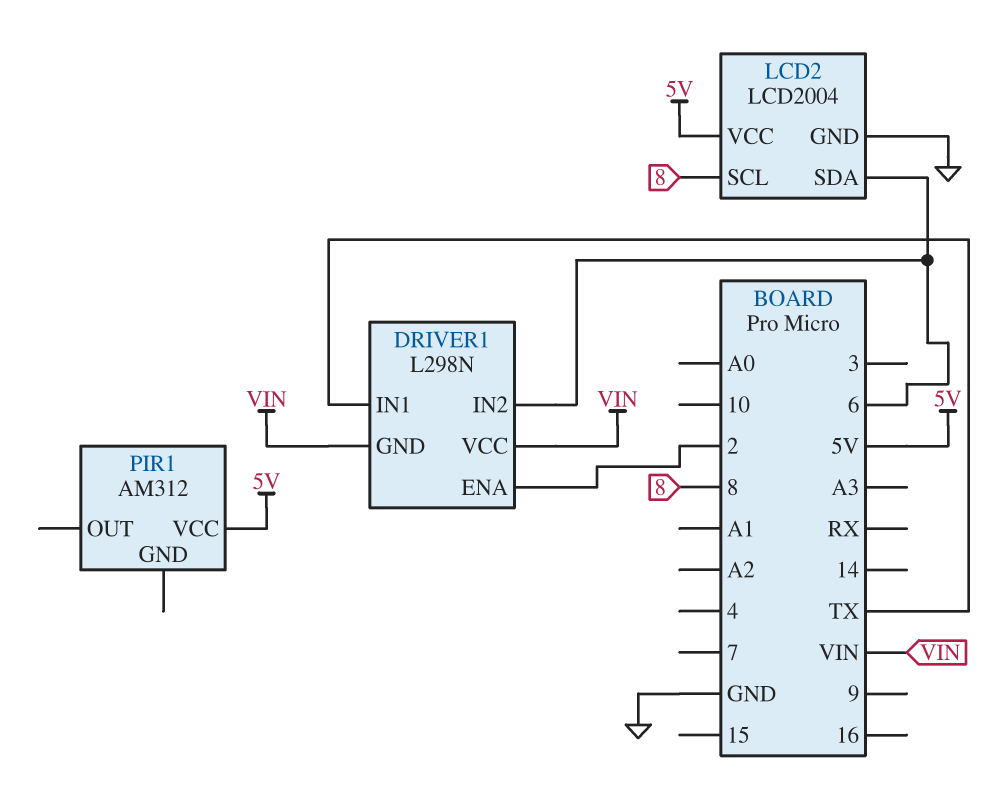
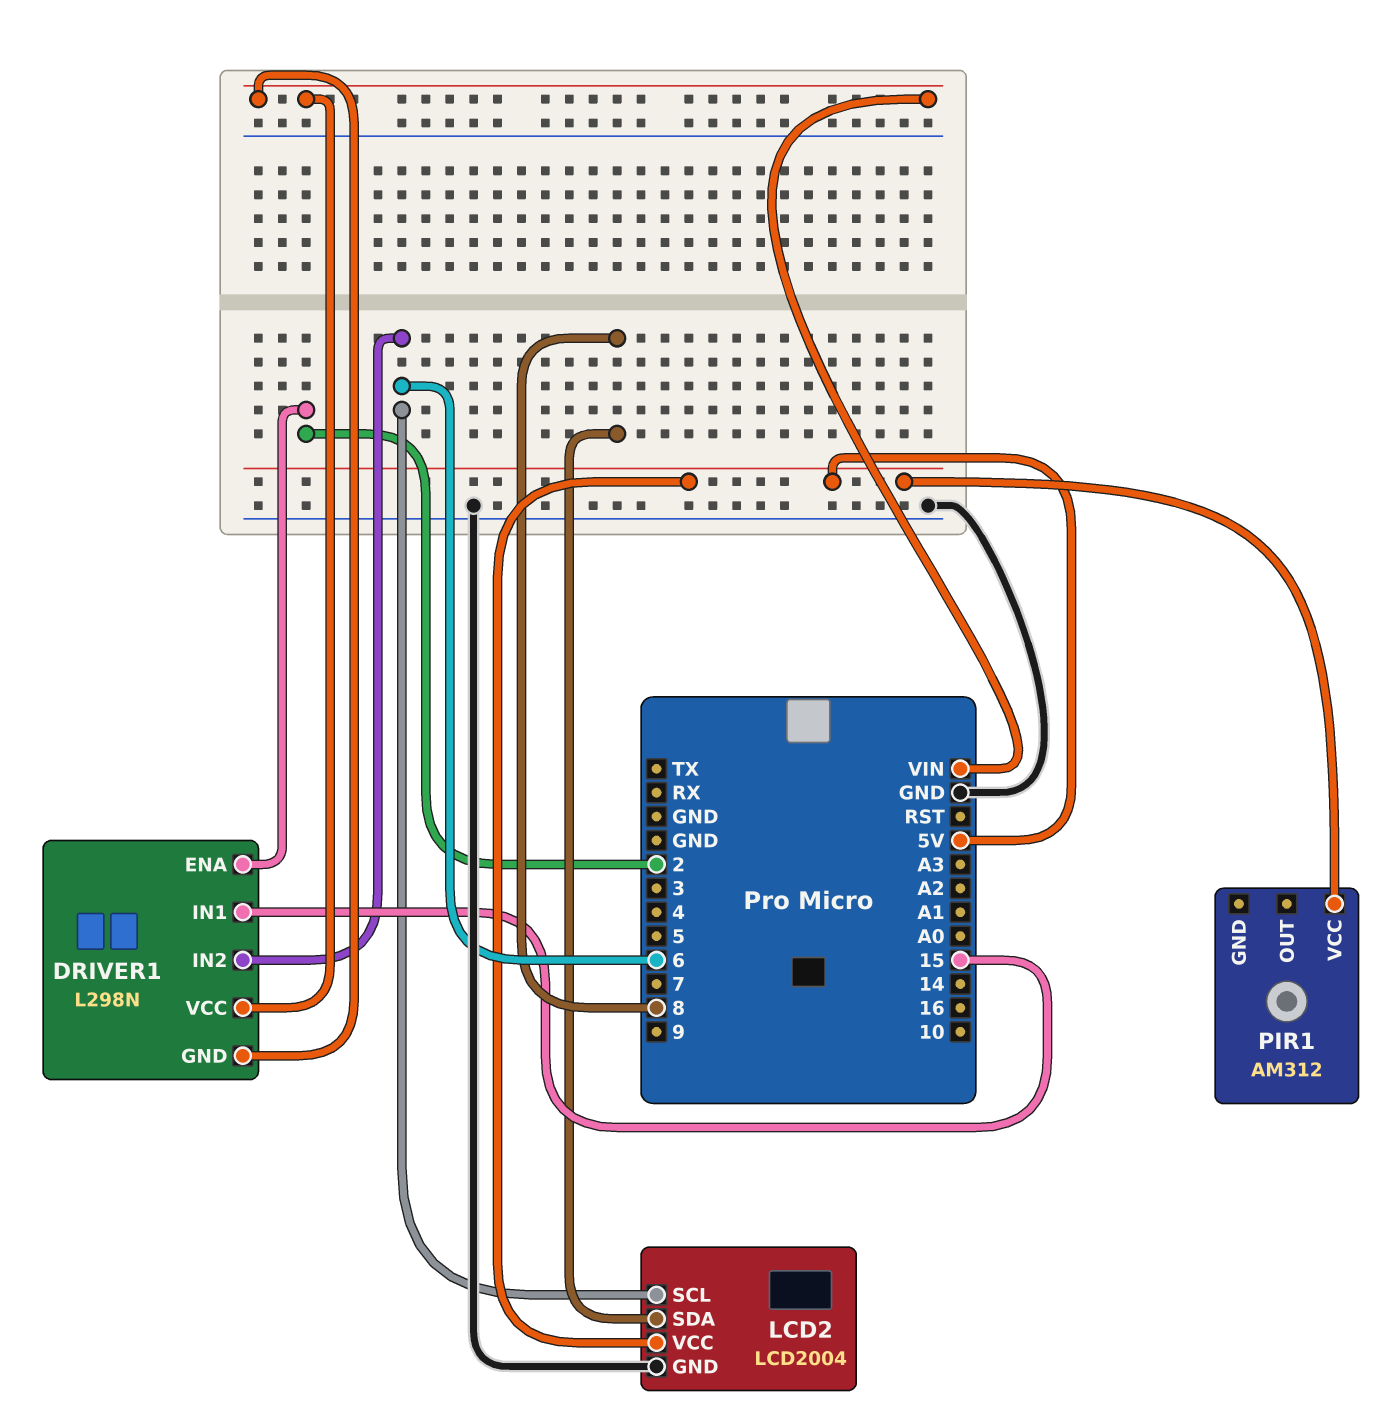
DRIVER1 pin IN1: TX -> 15
LCD2 pin SCL: 8 -> 6
LCD2 pin SDA: 6 -> 8

